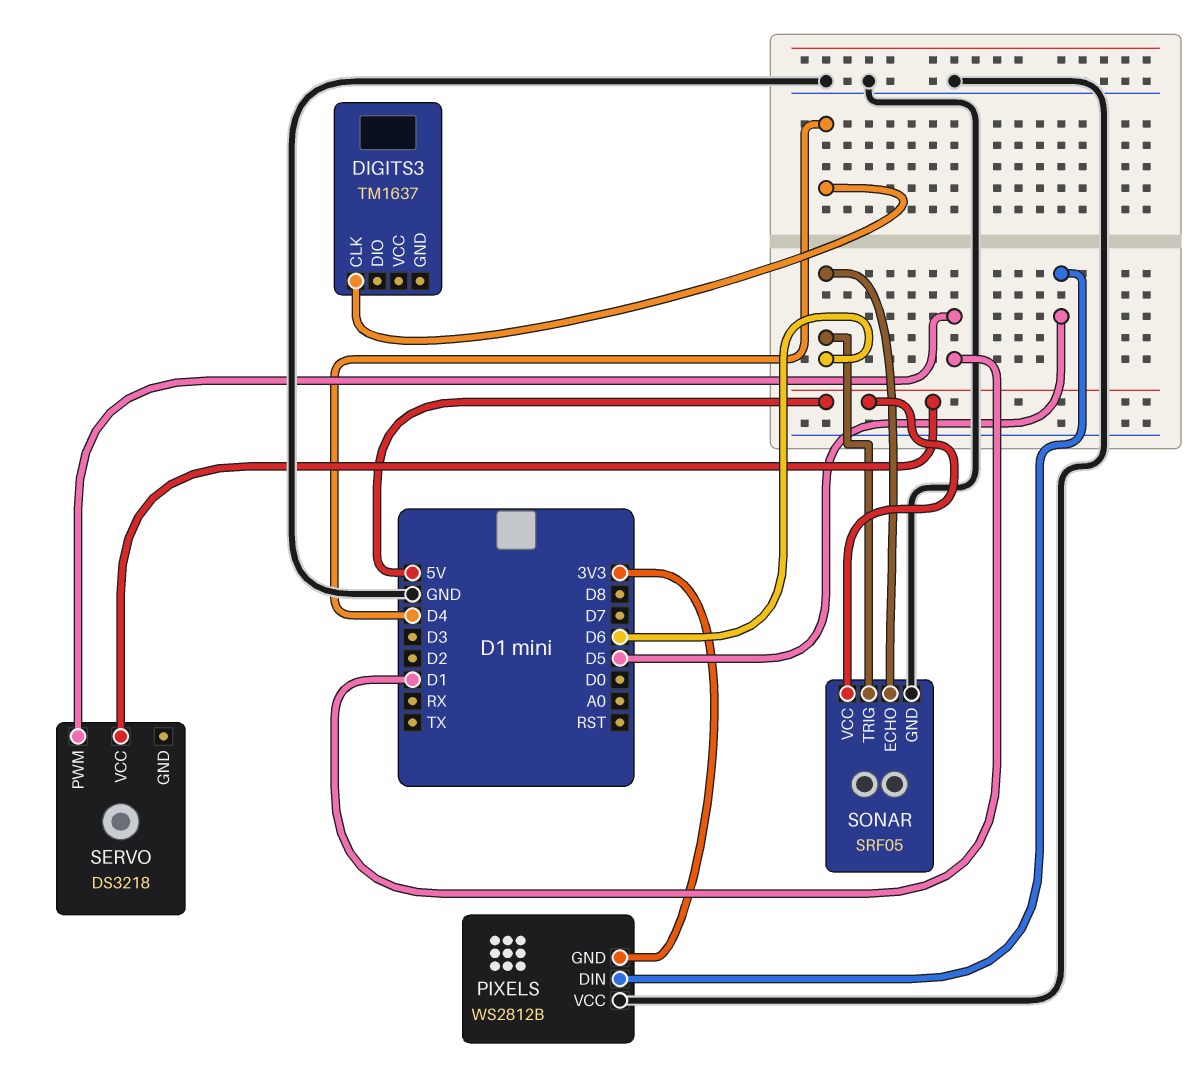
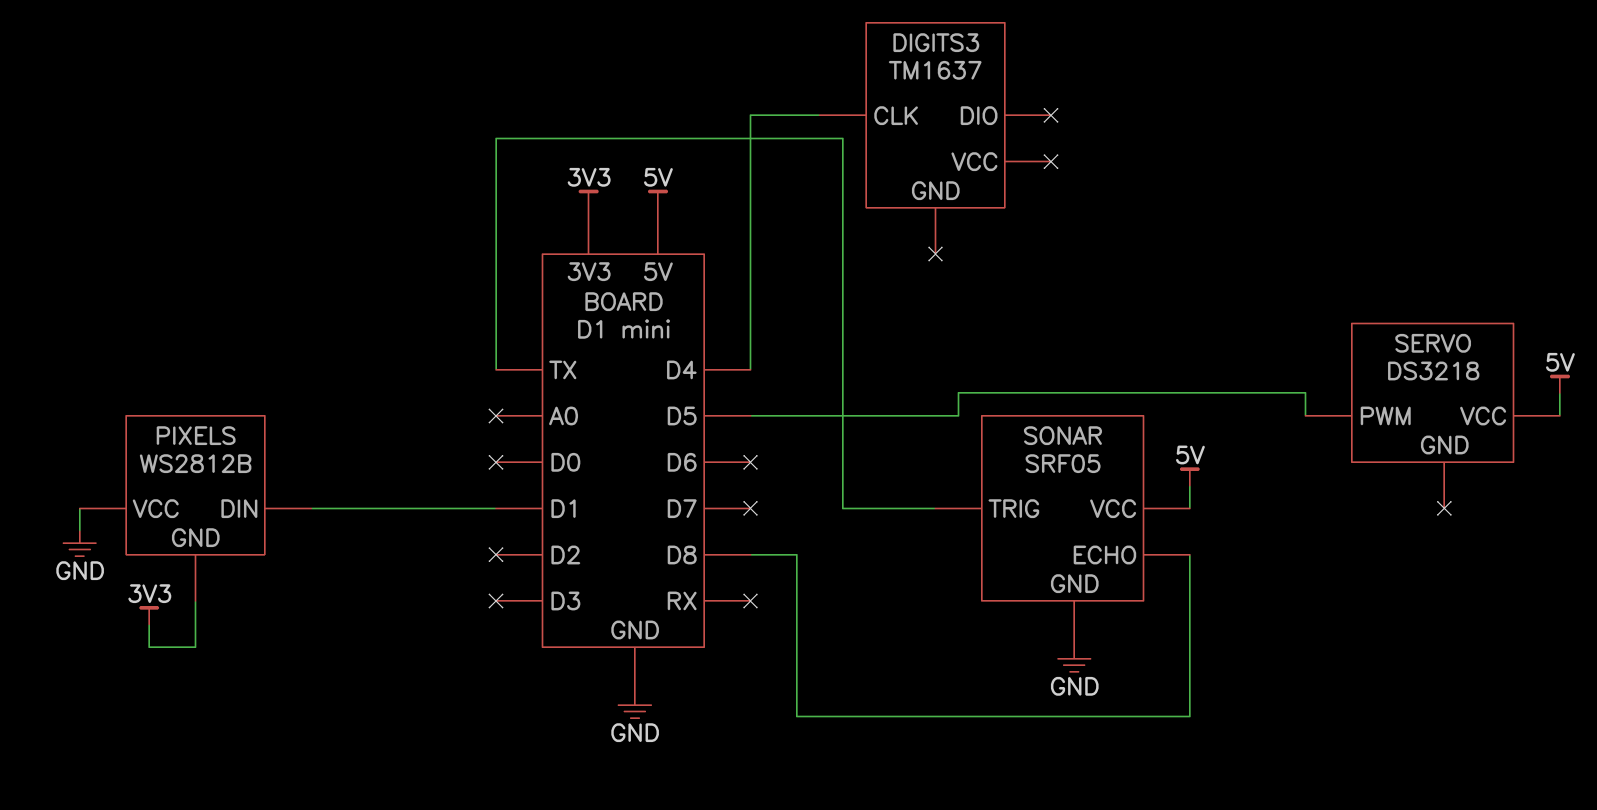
PIXELS pin DIN: D5 -> D1
SERVO pin PWM: D1 -> D5
SONAR pin ECHO: D6 -> D8
SONAR pin TRIG: D6 -> TX

